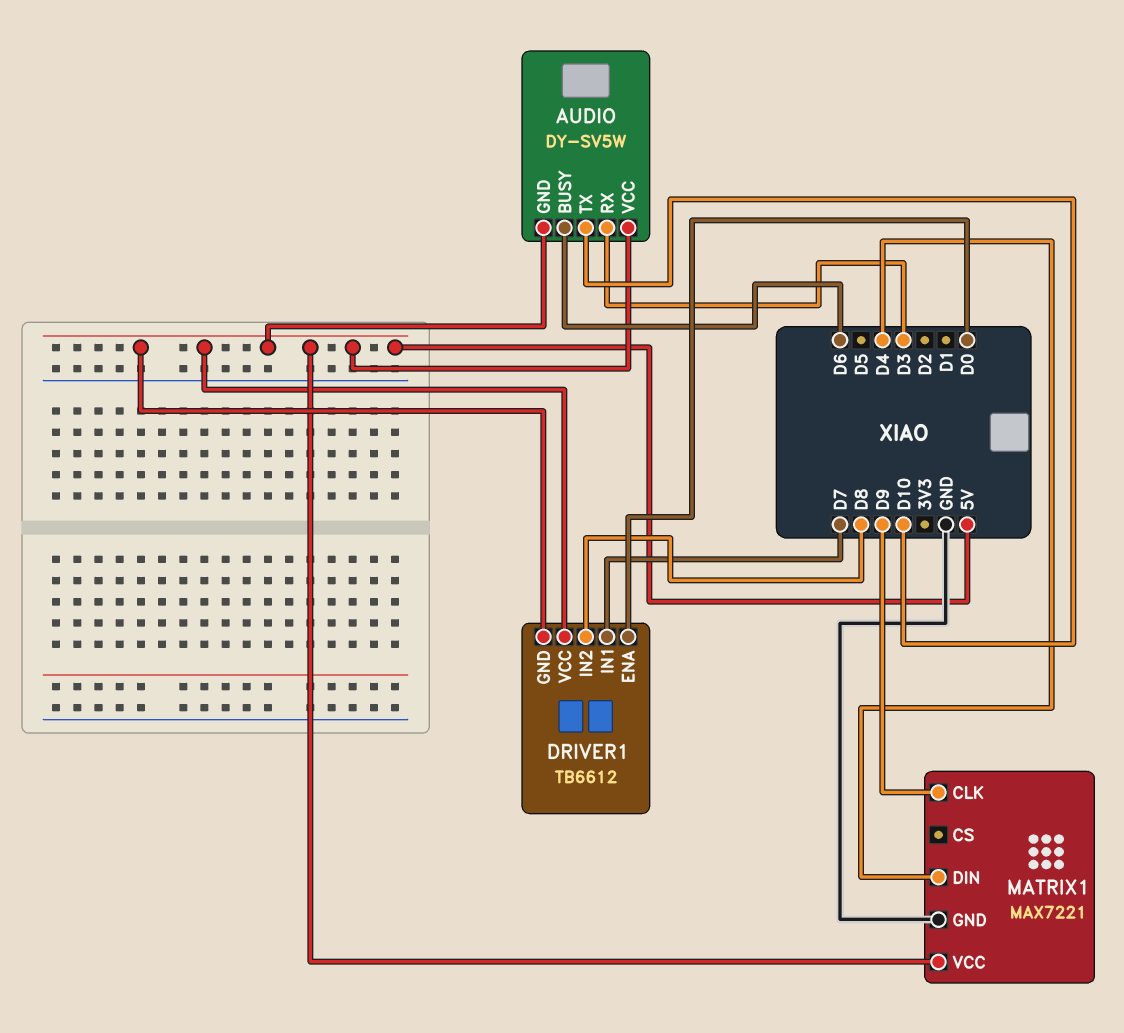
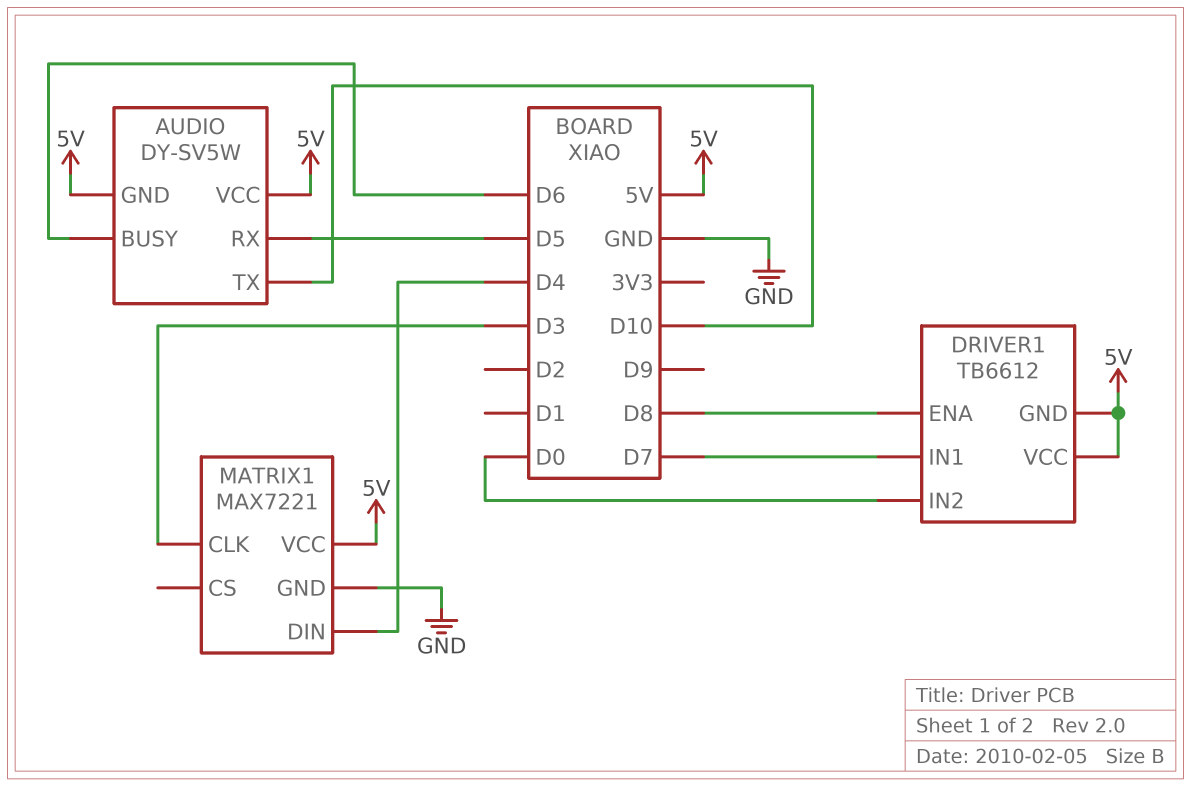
AUDIO pin RX: D3 -> D5
DRIVER1 pin ENA: D0 -> D8
DRIVER1 pin IN2: D8 -> D0
MATRIX1 pin CLK: D9 -> D3

